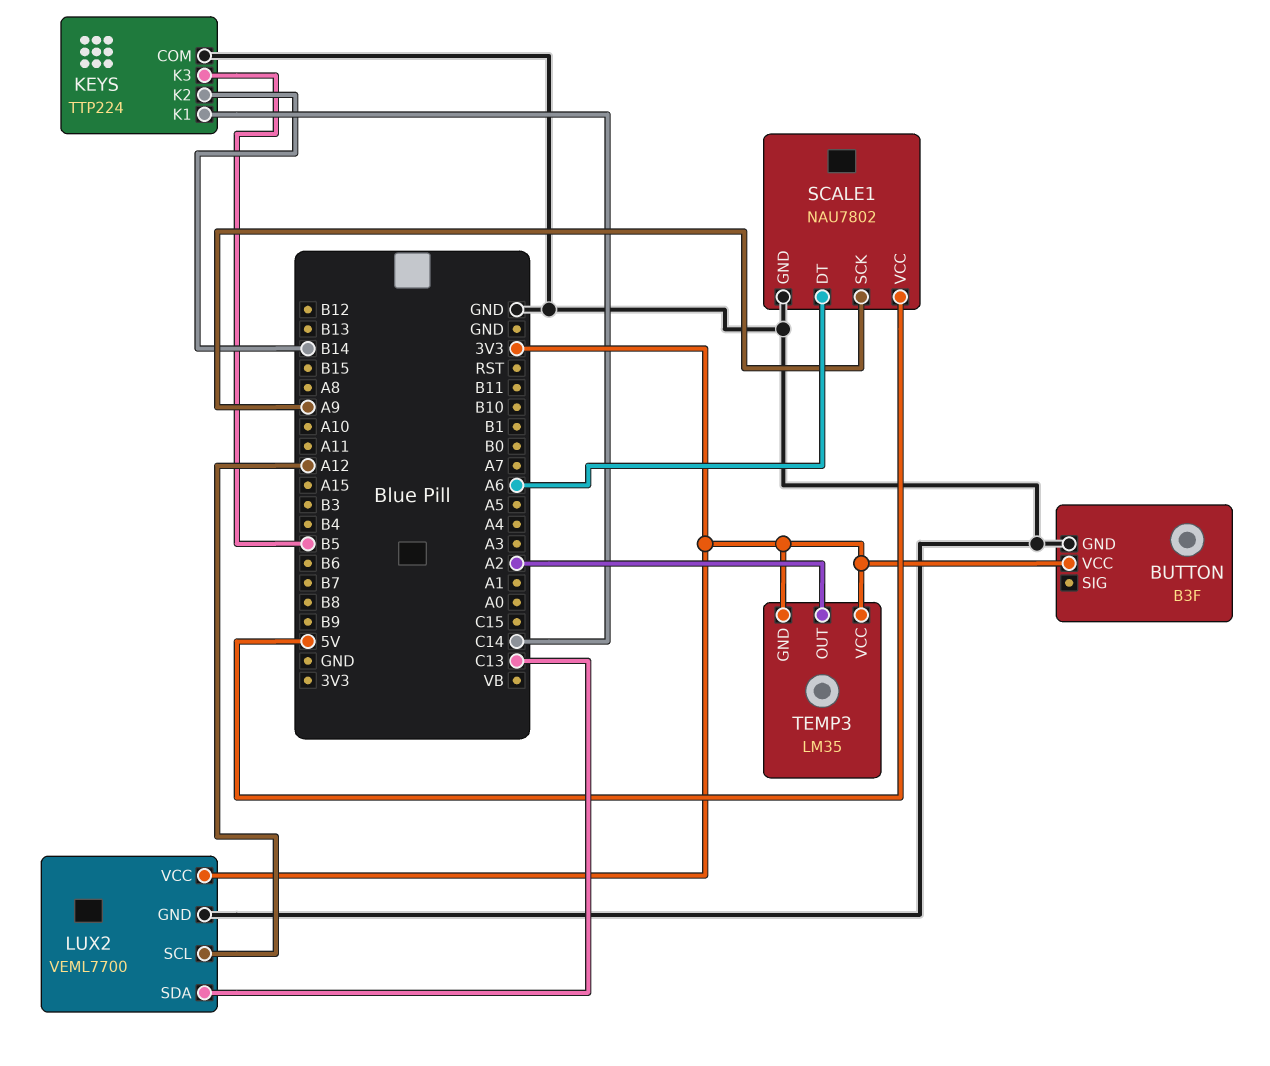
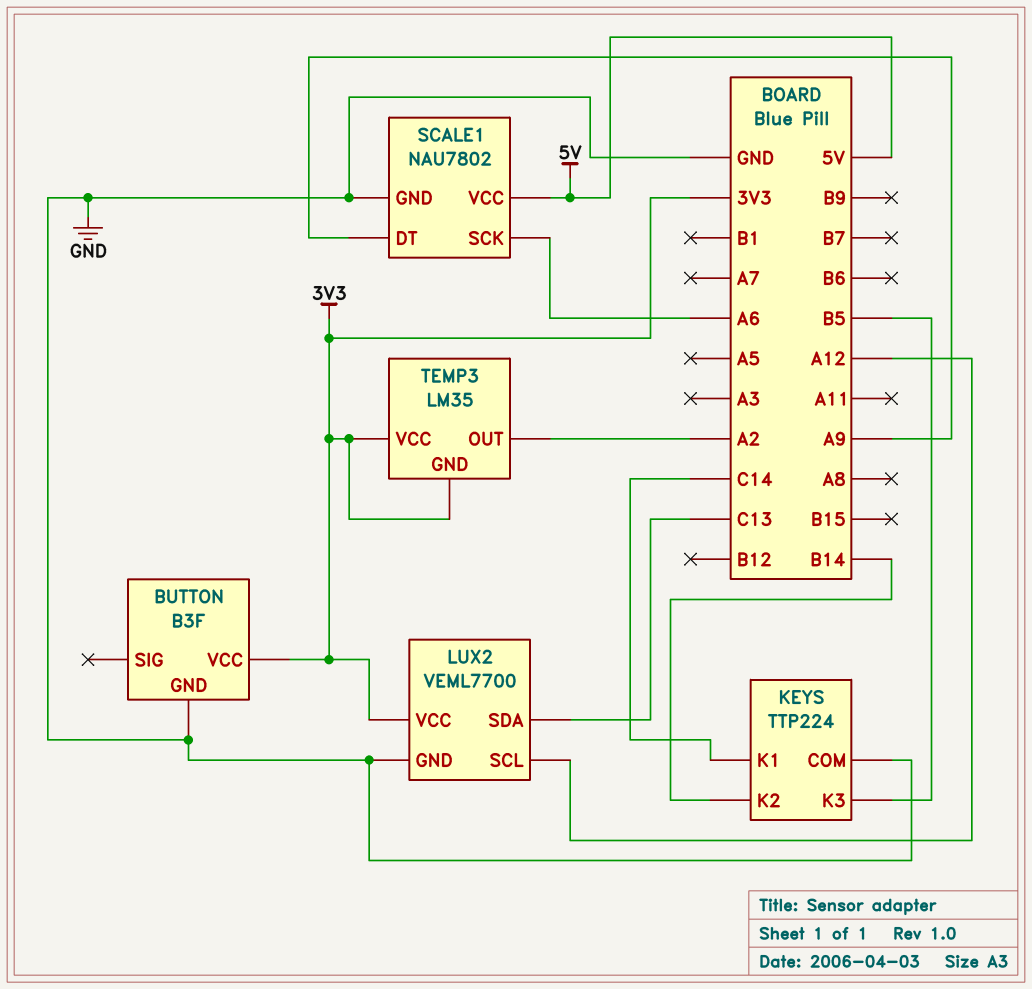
SCALE1 pin DT: A6 -> A9
SCALE1 pin SCK: A9 -> A6

